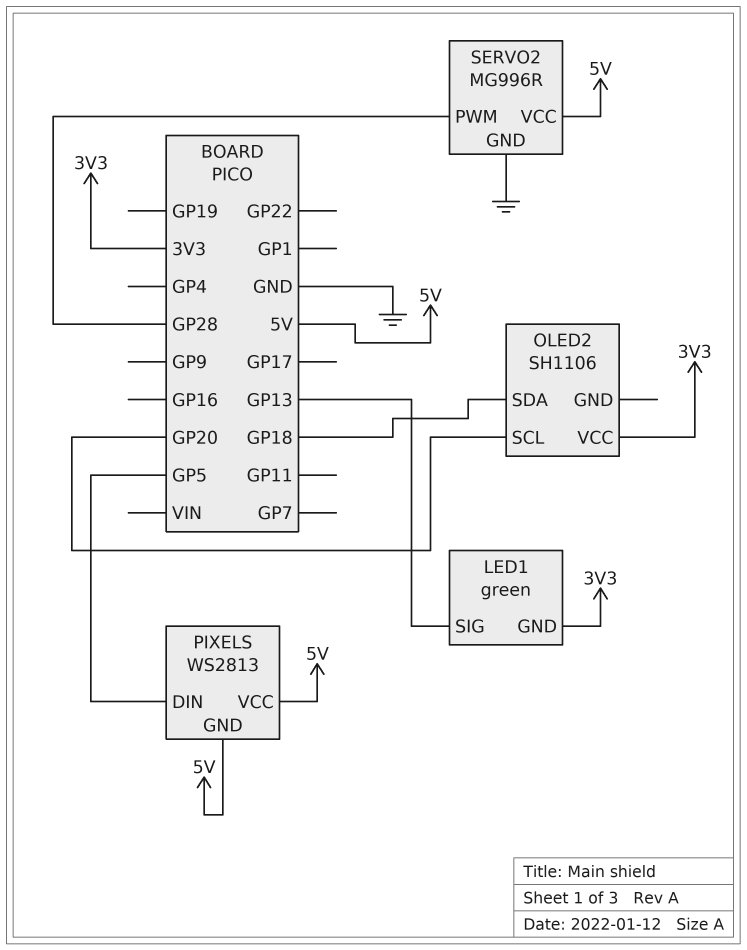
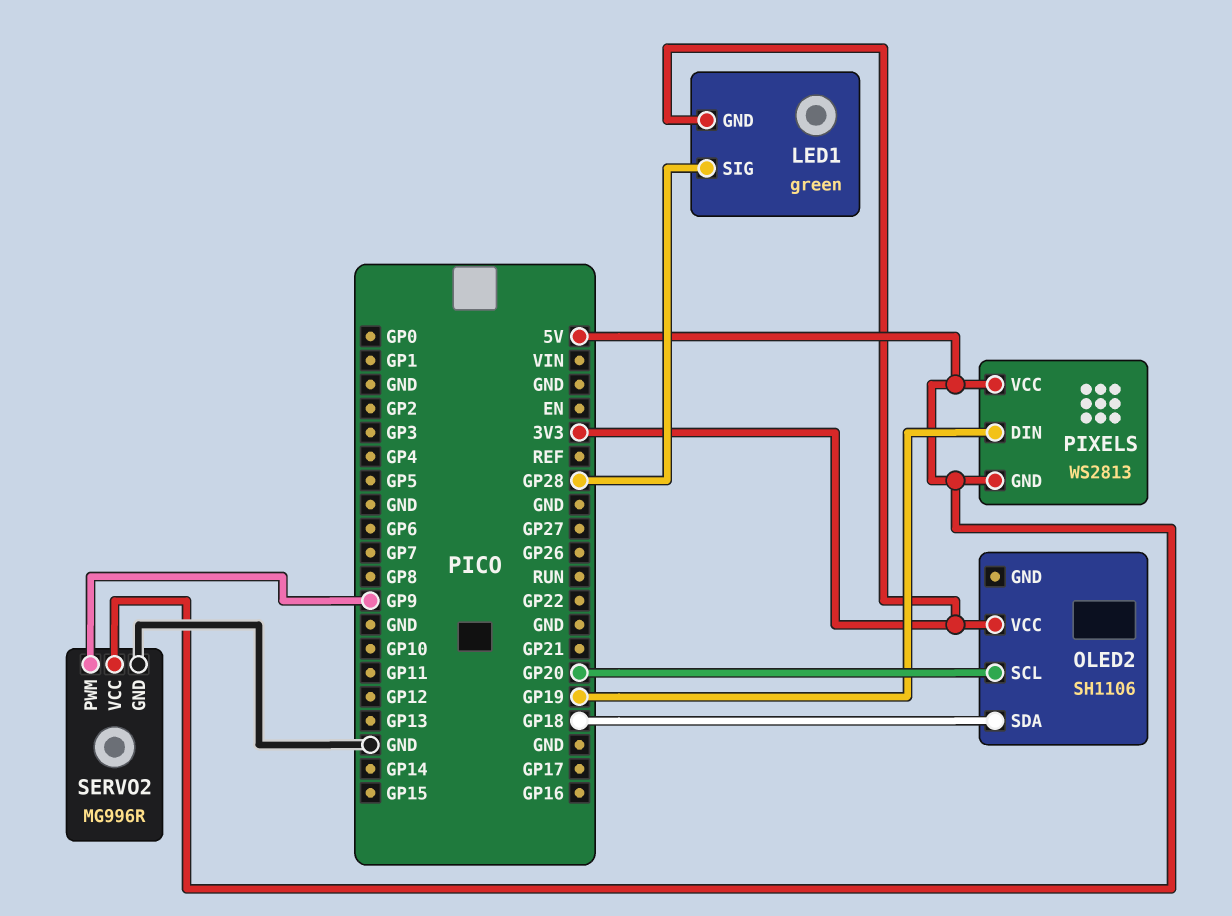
LED1 pin SIG: GP13 -> GP28
PIXELS pin DIN: GP5 -> GP19
SERVO2 pin PWM: GP28 -> GP9

